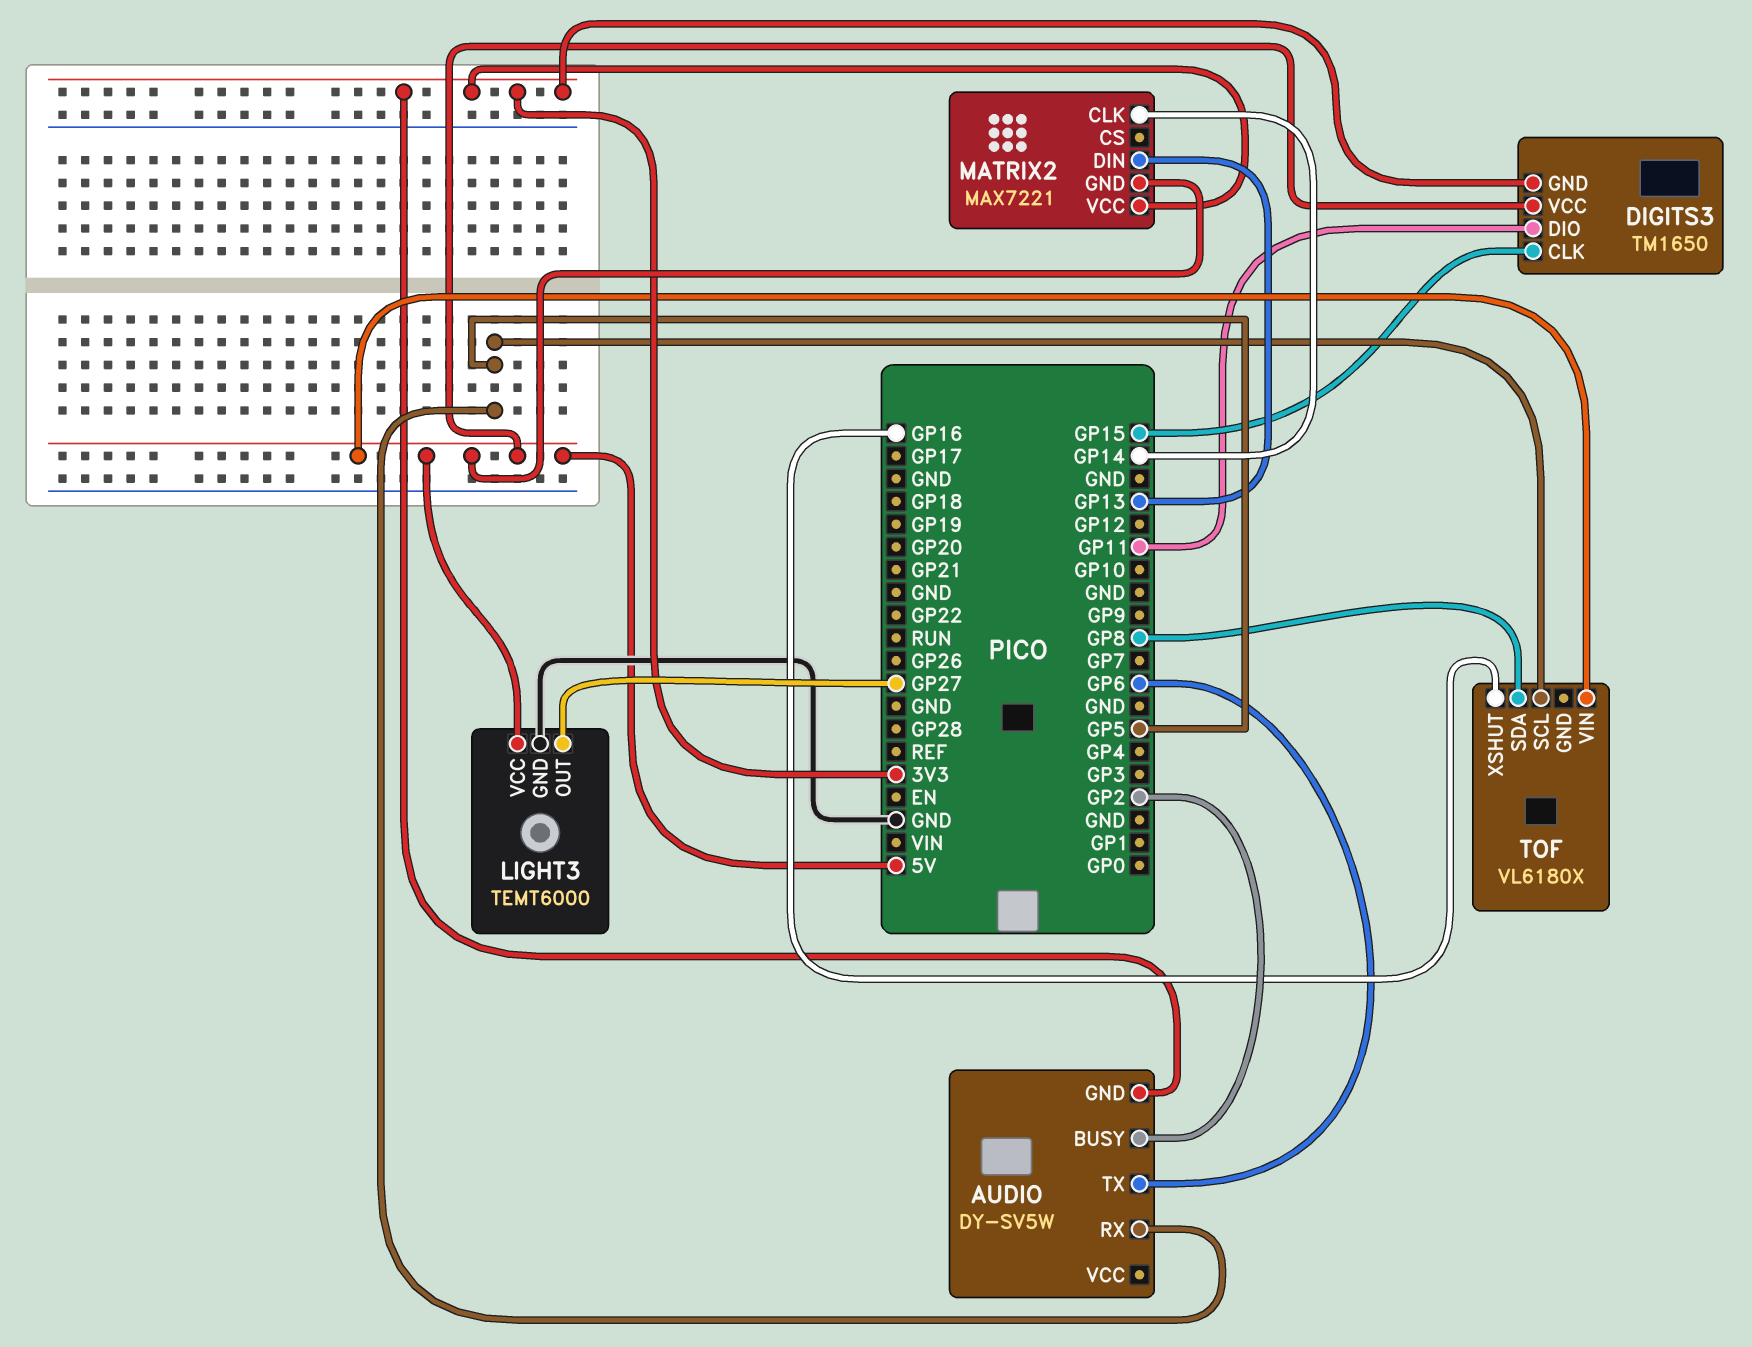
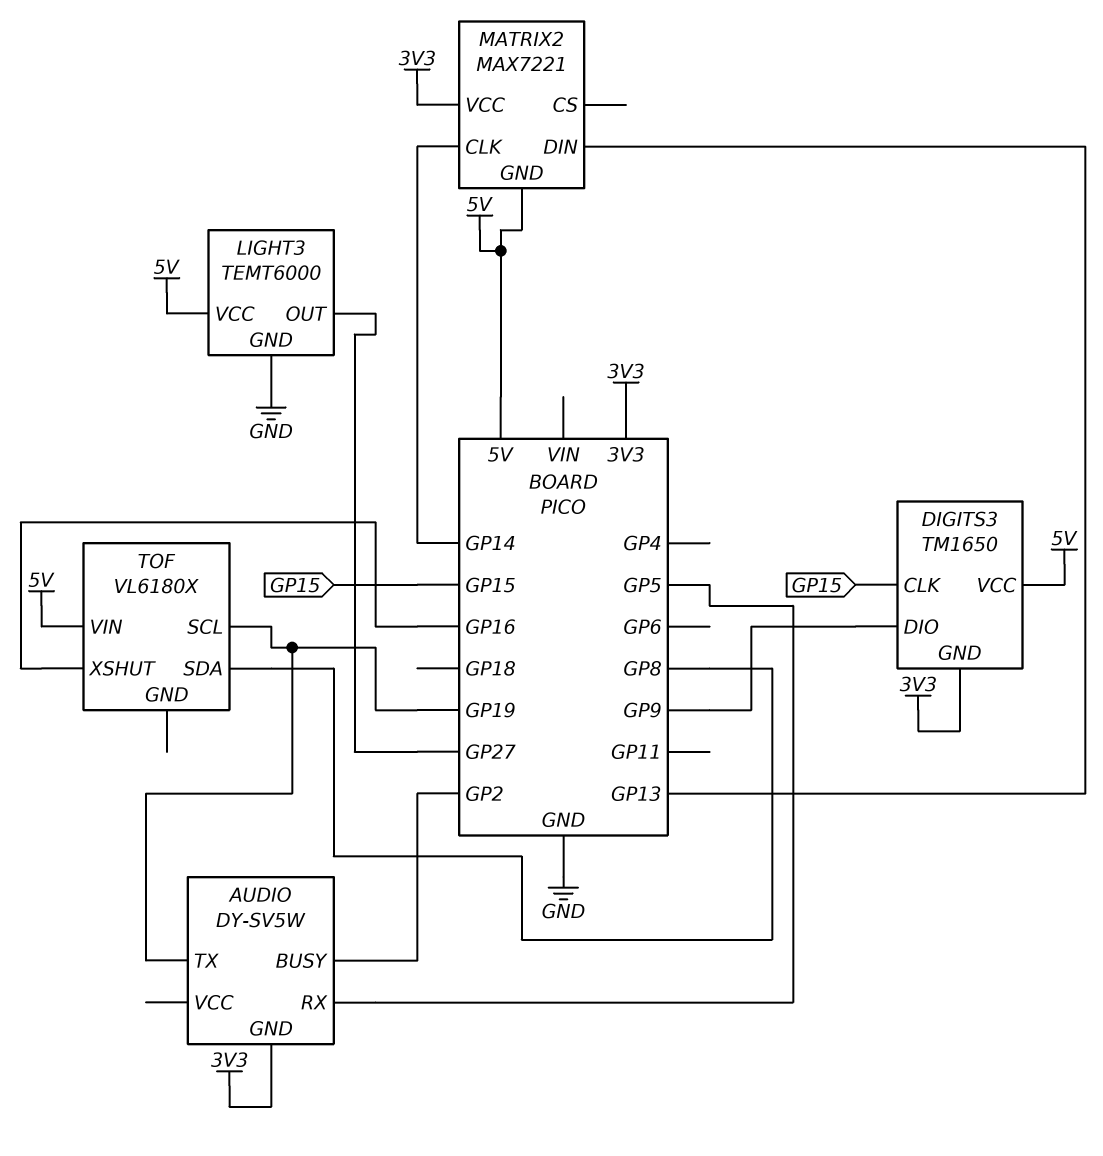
AUDIO pin TX: GP6 -> GP19
DIGITS3 pin DIO: GP11 -> GP9
TOF pin SCL: GP5 -> GP19

